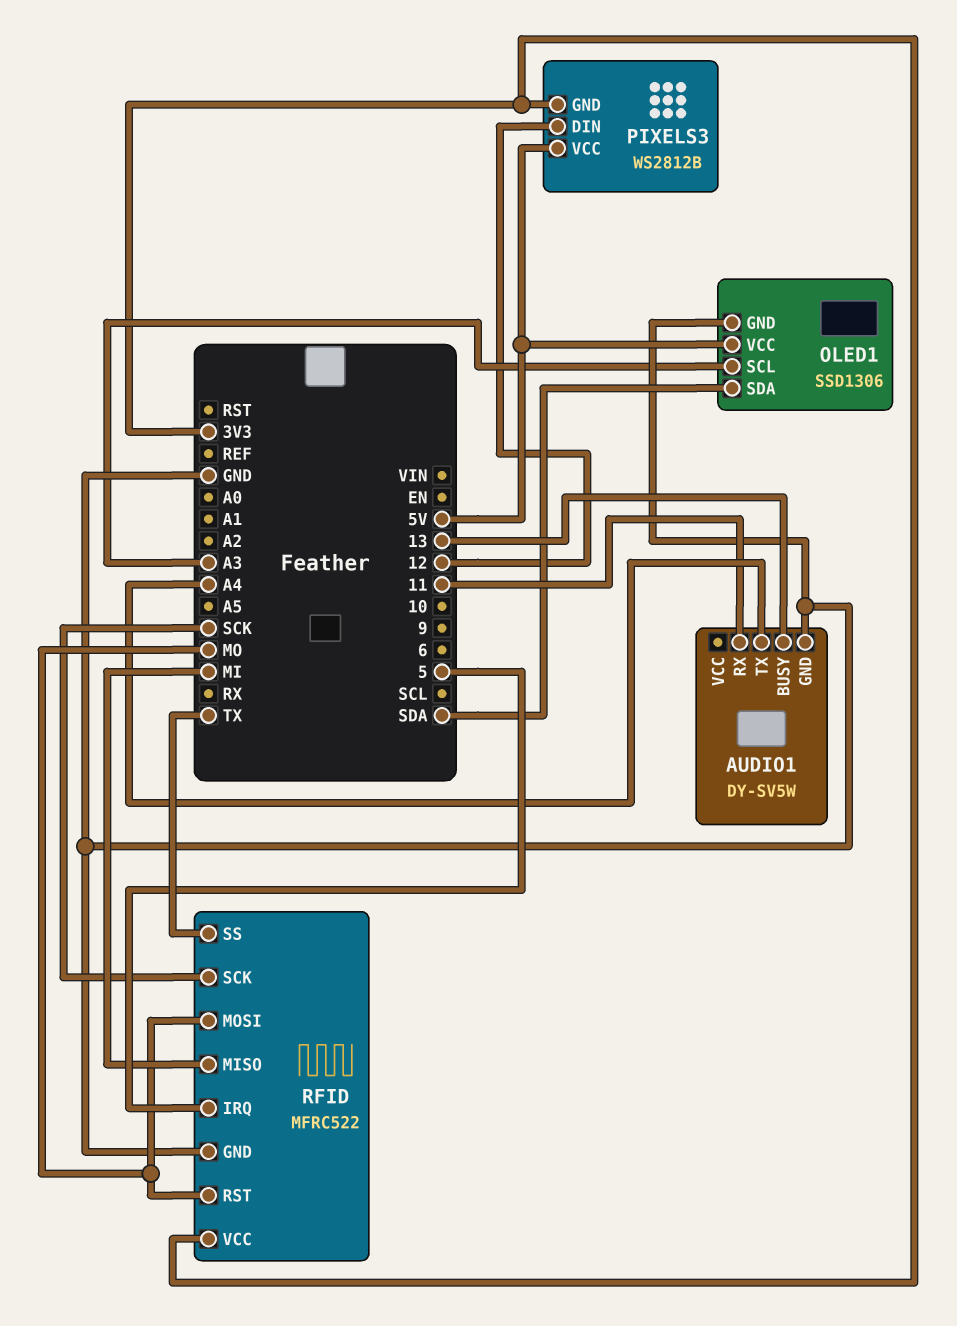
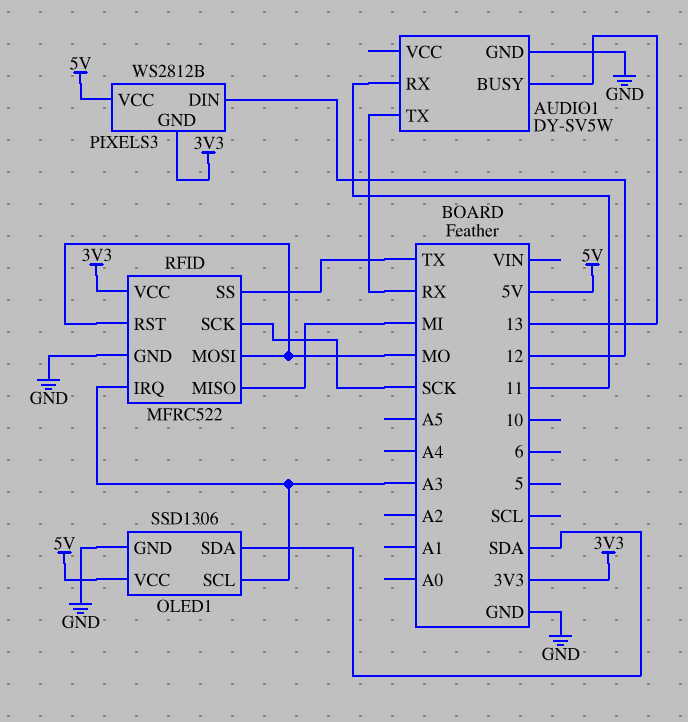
AUDIO1 pin TX: A4 -> RX
RFID pin IRQ: 5 -> A3

